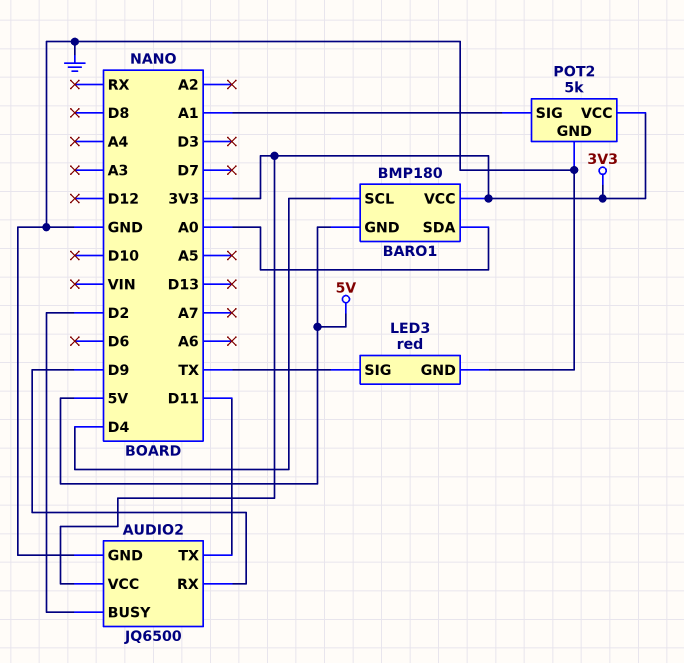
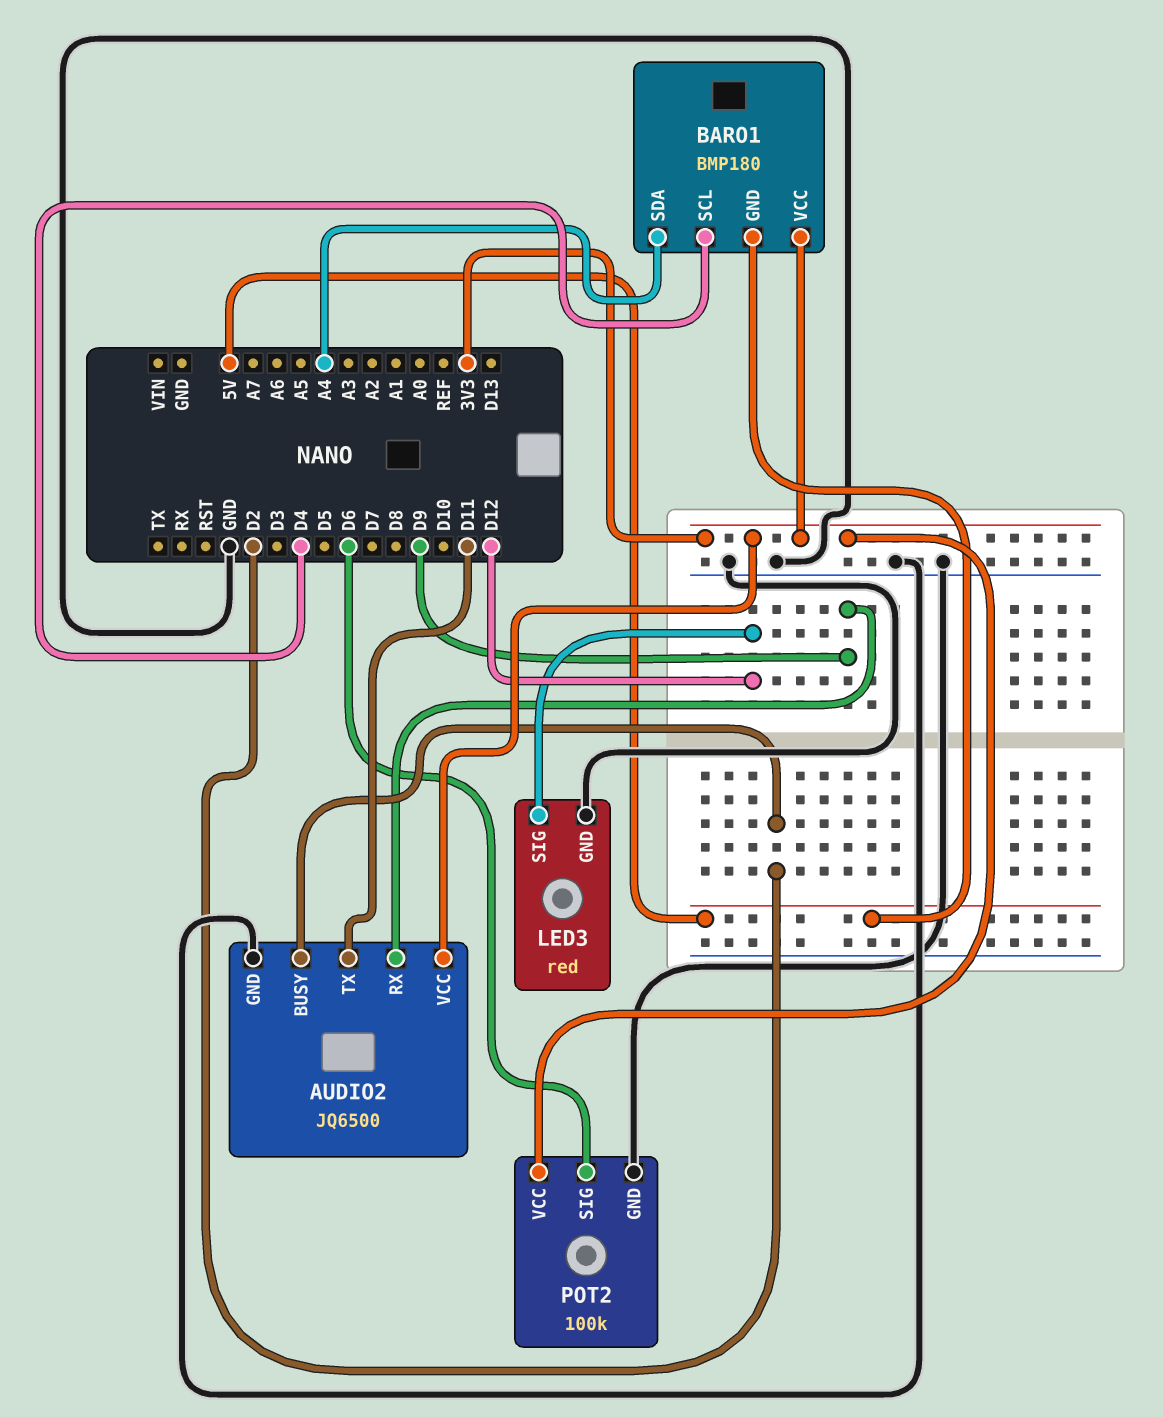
BARO1 pin SDA: A0 -> A4
LED3 pin SIG: TX -> D12
POT2: 5k -> 100k
POT2 pin SIG: A1 -> D6

